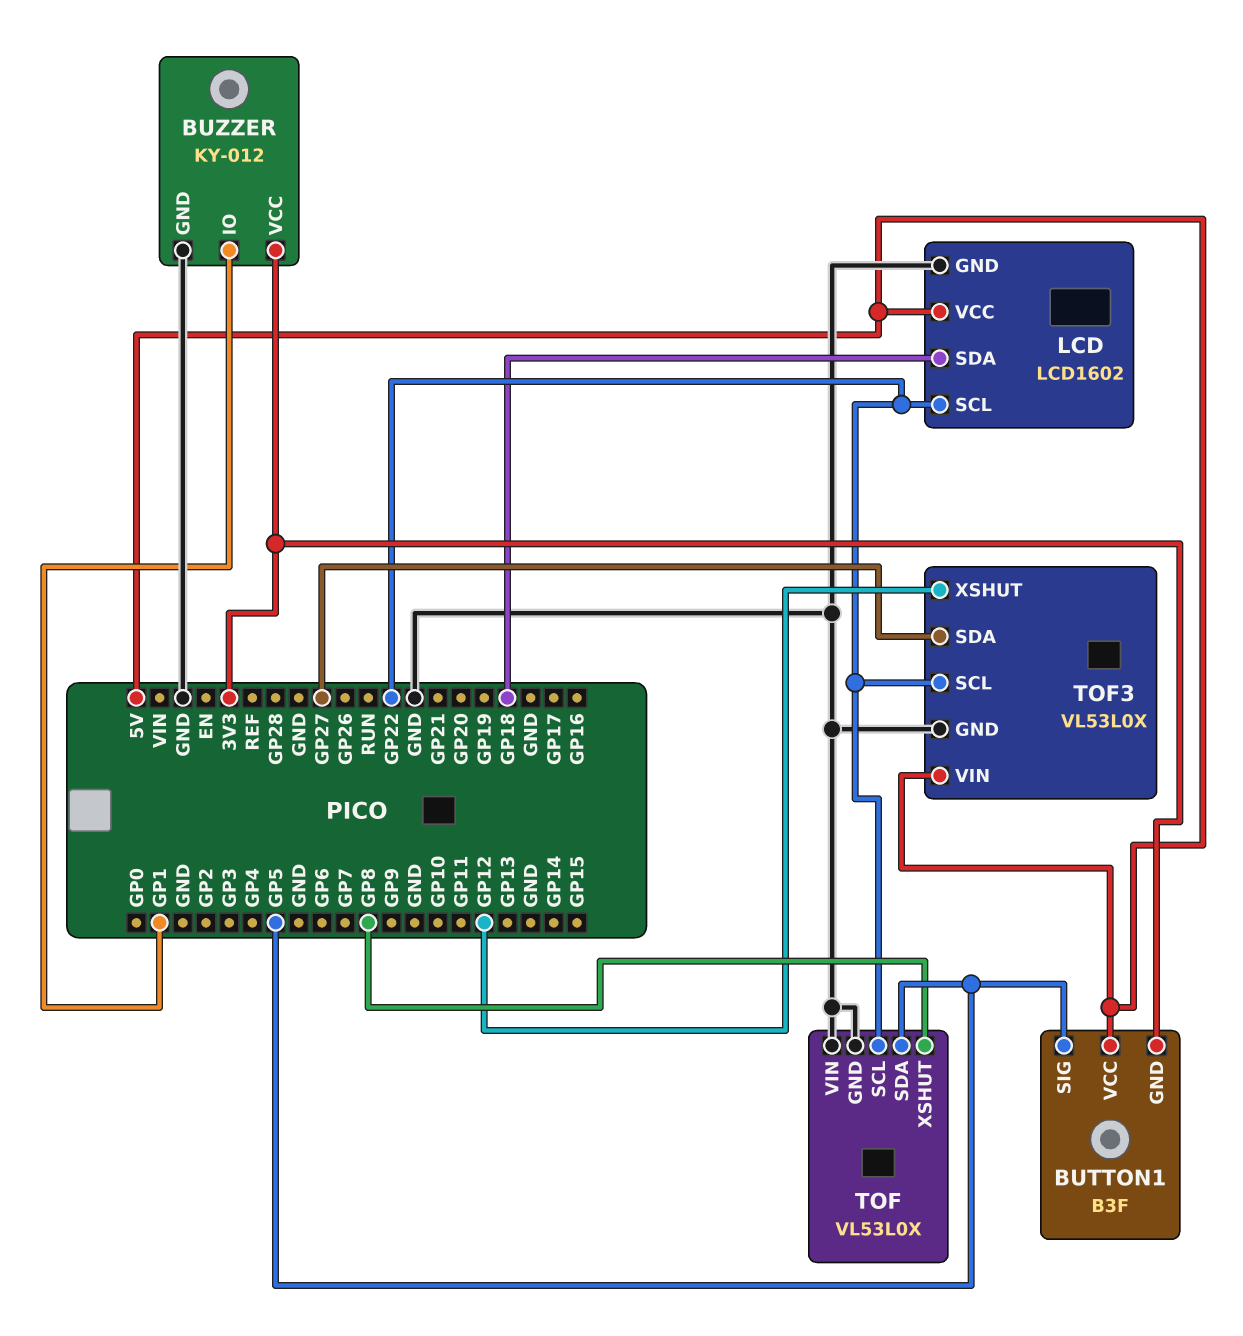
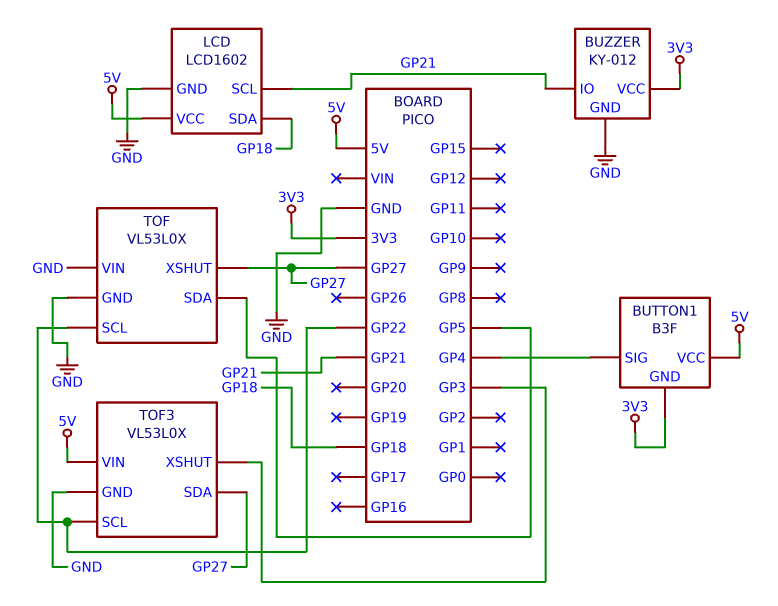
BUTTON1 pin SIG: GP5 -> GP4
BUZZER pin IO: GP1 -> GP21
LCD pin SCL: GP22 -> GP21
TOF pin XSHUT: GP8 -> GP27
TOF3 pin XSHUT: GP12 -> GP3

